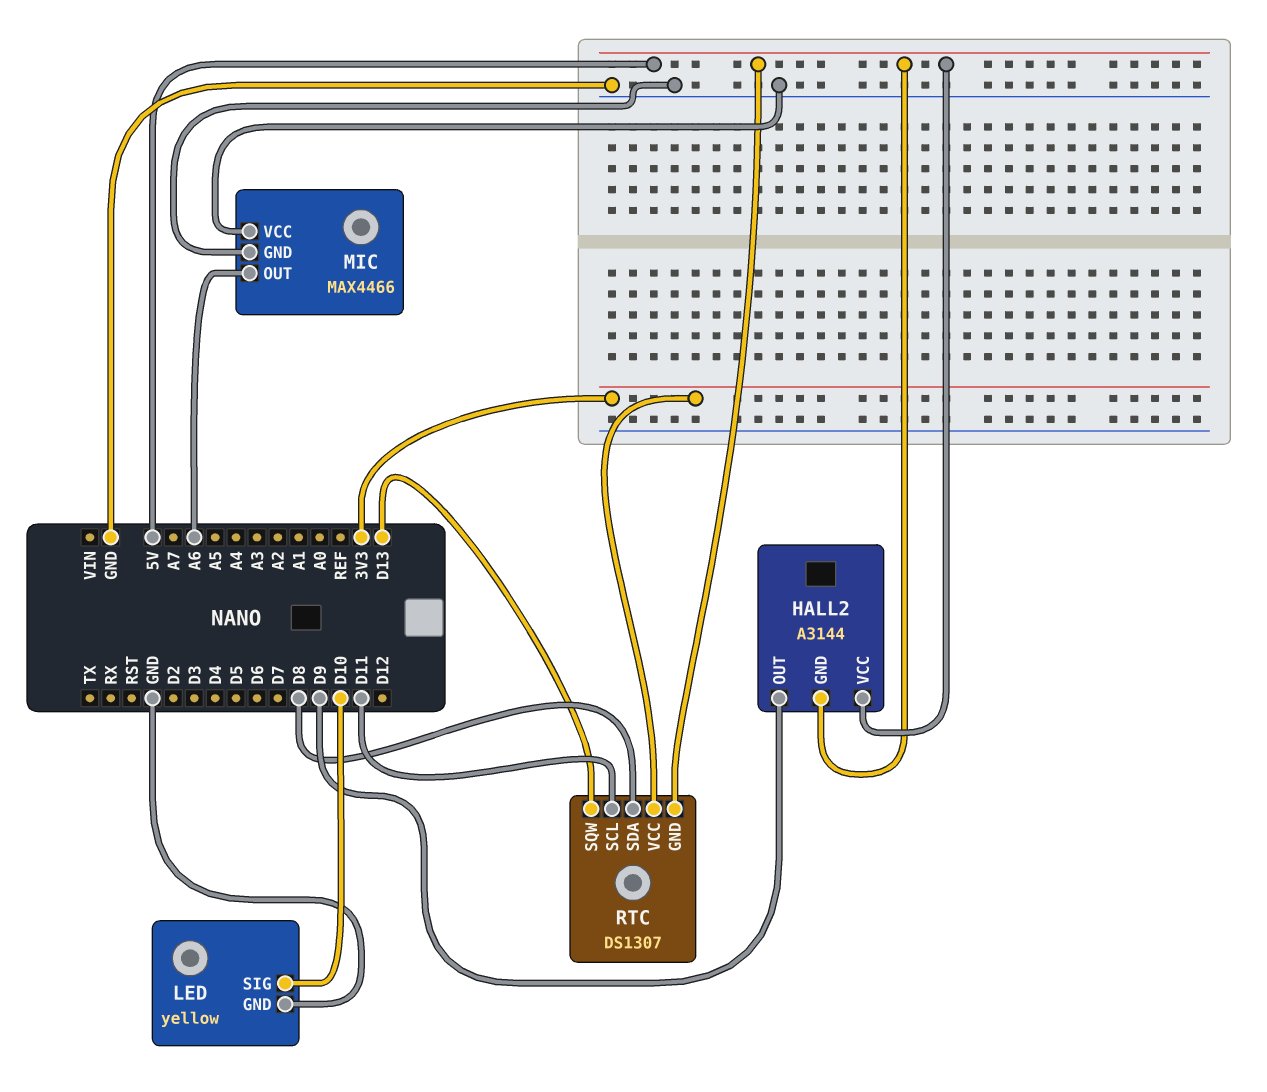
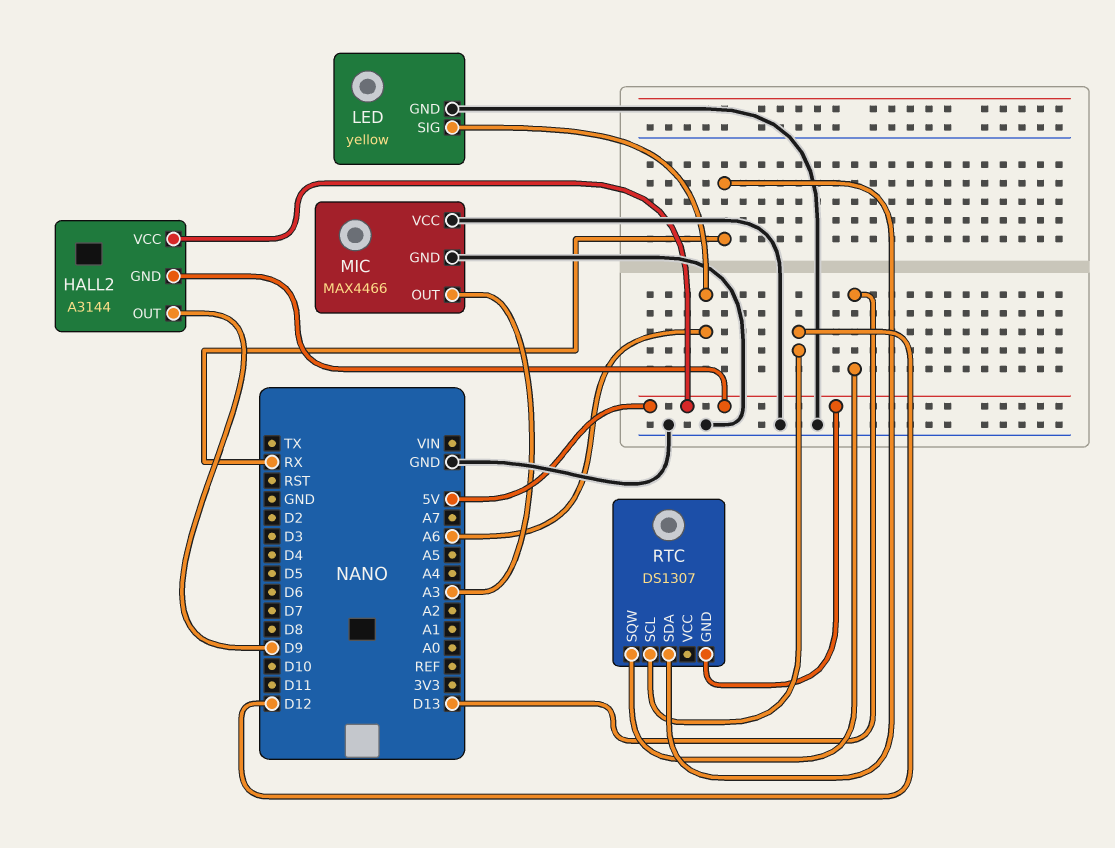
LED pin SIG: D10 -> A6
MIC pin OUT: A6 -> A3
RTC pin SCL: D11 -> D12
RTC pin SDA: D8 -> RX
RTC pin VCC: 3V3 -> none

